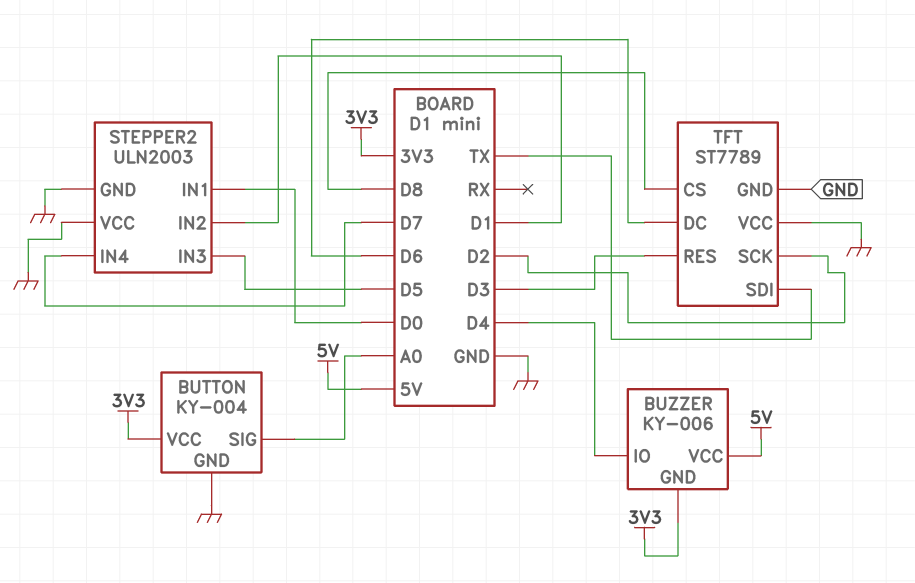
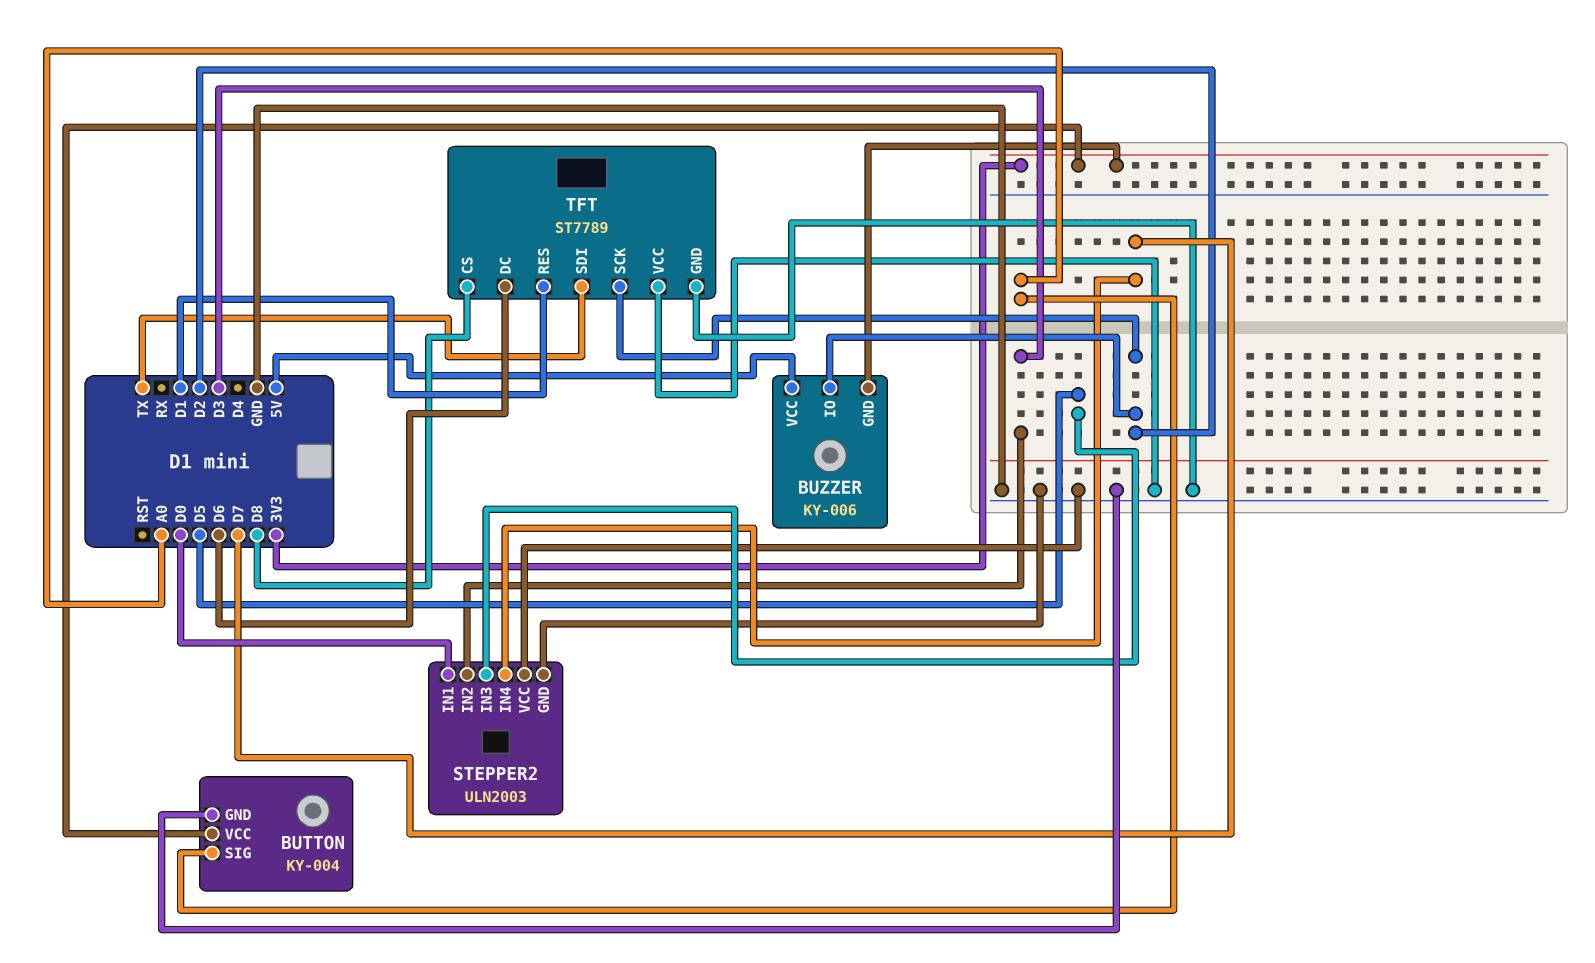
BUZZER pin IO: D4 -> D2
STEPPER2 pin IN2: D1 -> D3
TFT pin RES: D3 -> D1

